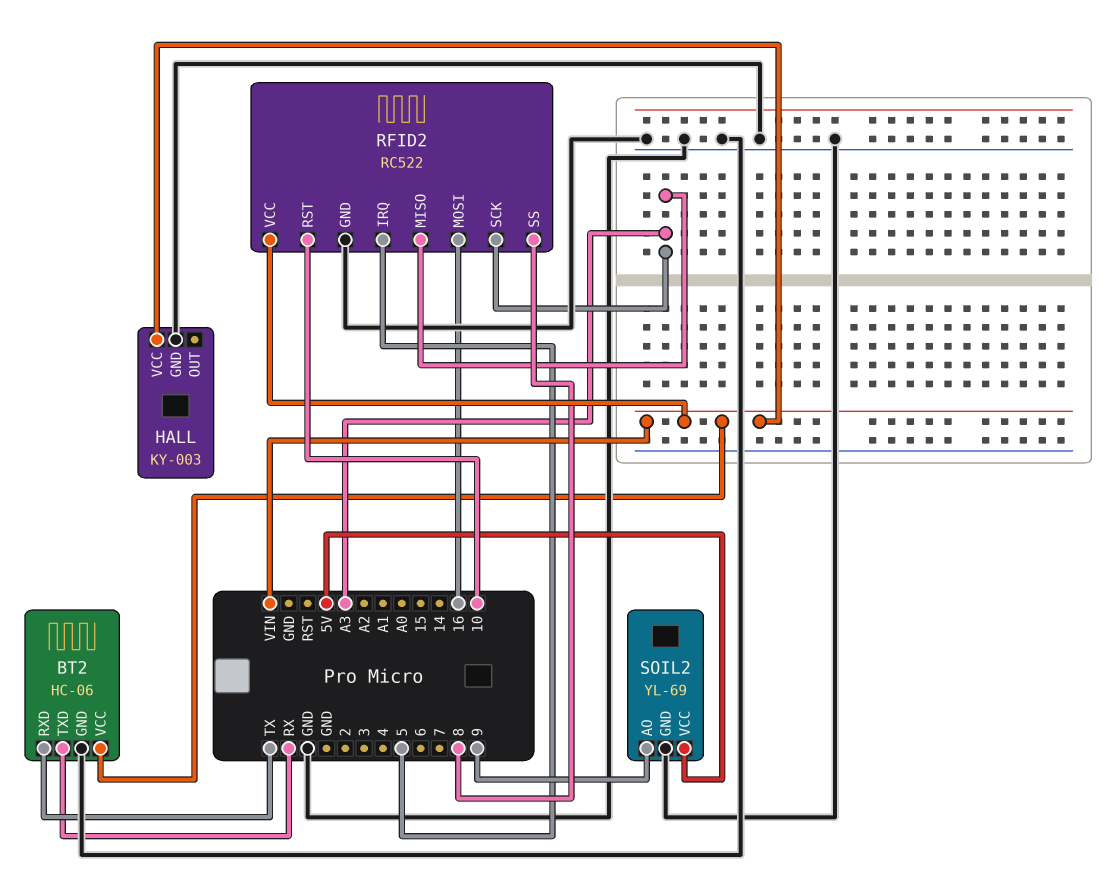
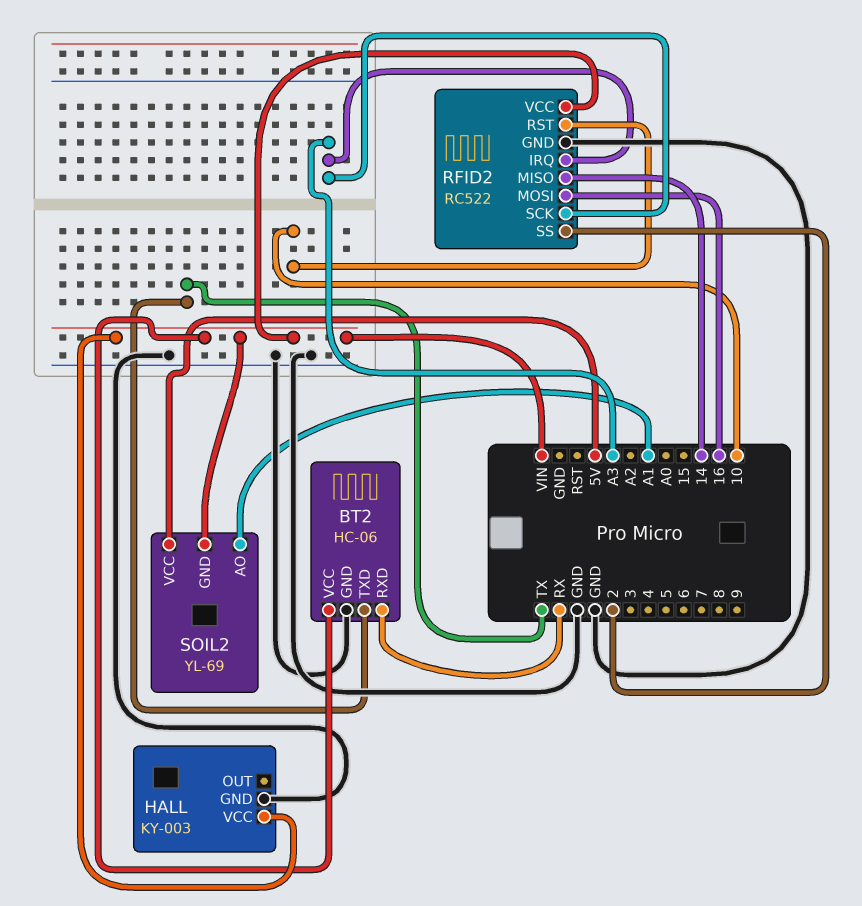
BT2 pin RXD: TX -> RX
BT2 pin TXD: RX -> TX
RFID2 pin IRQ: 5 -> A3
RFID2 pin MISO: A3 -> 14
RFID2 pin SS: 8 -> 2
SOIL2 pin AO: 9 -> A1
SOIL2 pin GND: GND -> VIN

